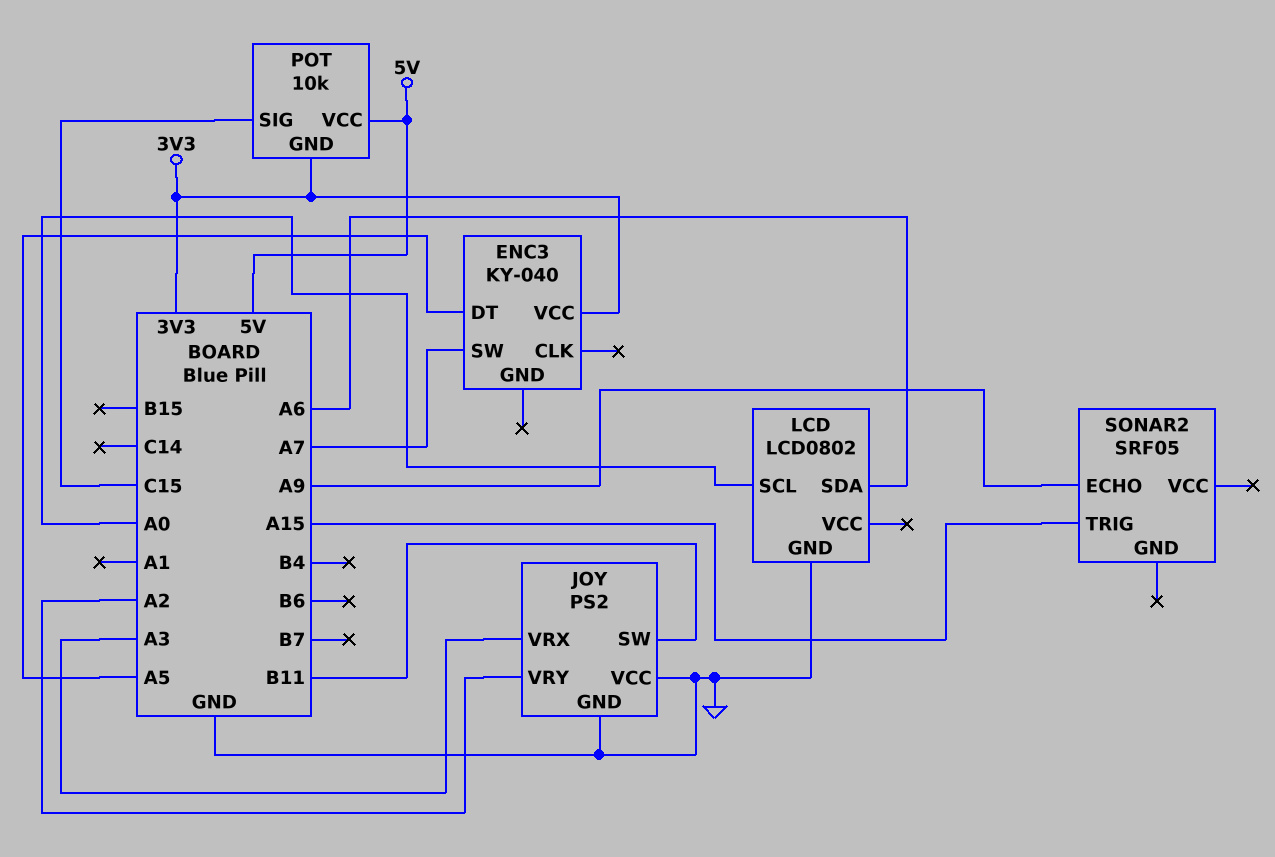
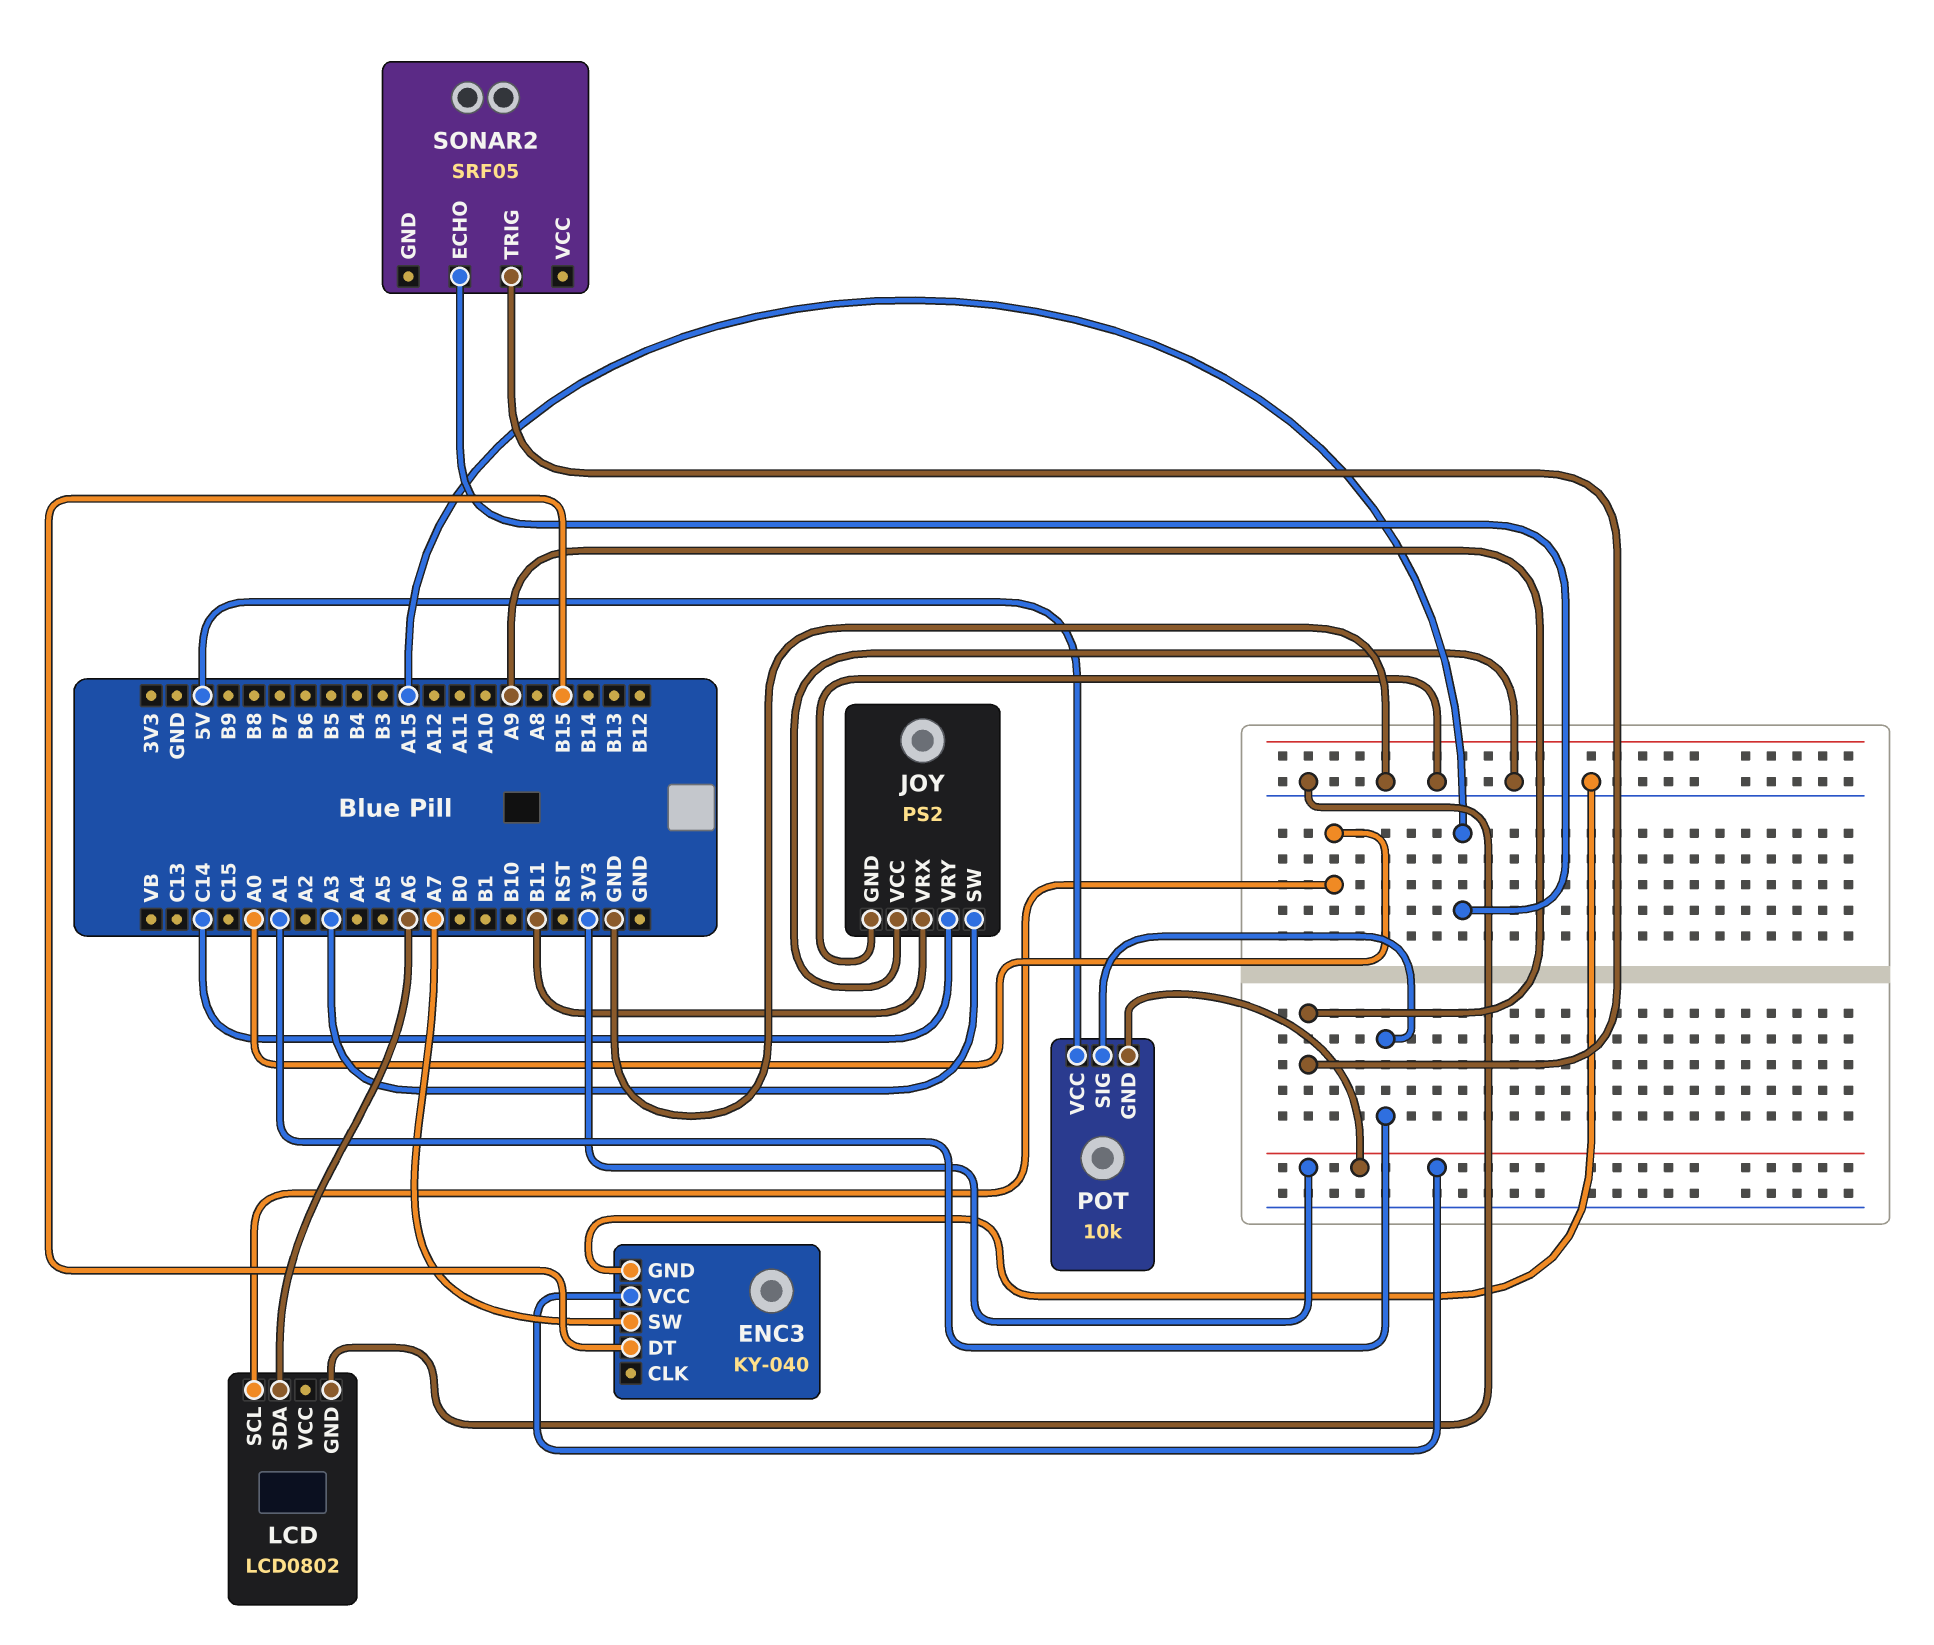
ENC3 pin DT: A5 -> B15
ENC3 pin GND: none -> GND
JOY pin SW: B11 -> A3
JOY pin VRX: A3 -> B11
JOY pin VRY: A2 -> C14
POT pin SIG: C15 -> A1
SONAR2 pin ECHO: A9 -> A15
SONAR2 pin TRIG: A15 -> A9

